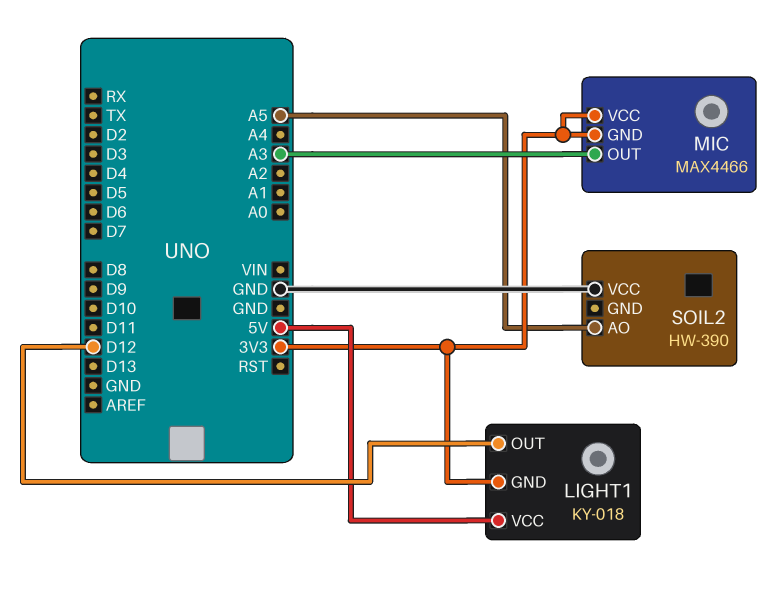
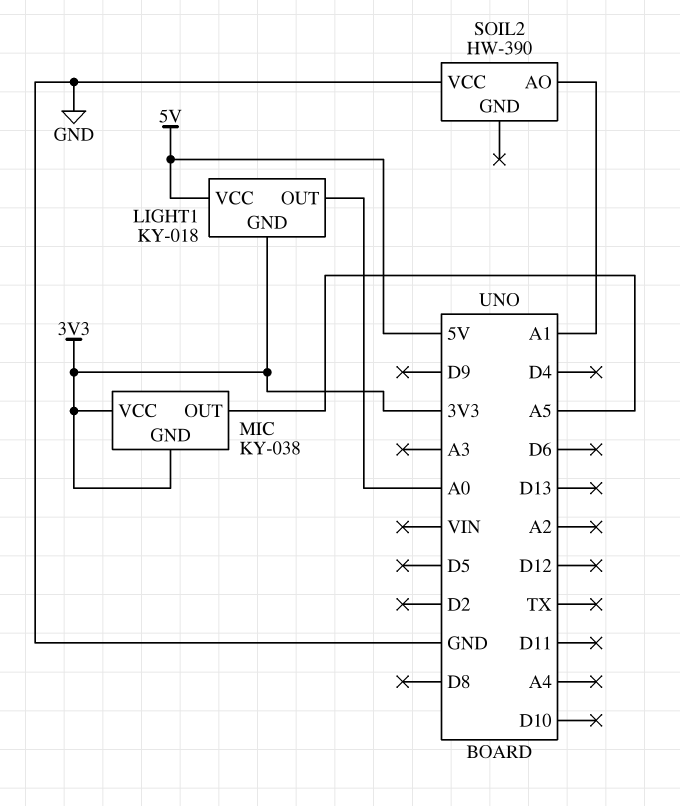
LIGHT1 pin OUT: D12 -> A0
MIC: MAX4466 -> KY-038
MIC pin OUT: A3 -> A5
SOIL2 pin AO: A5 -> A1

